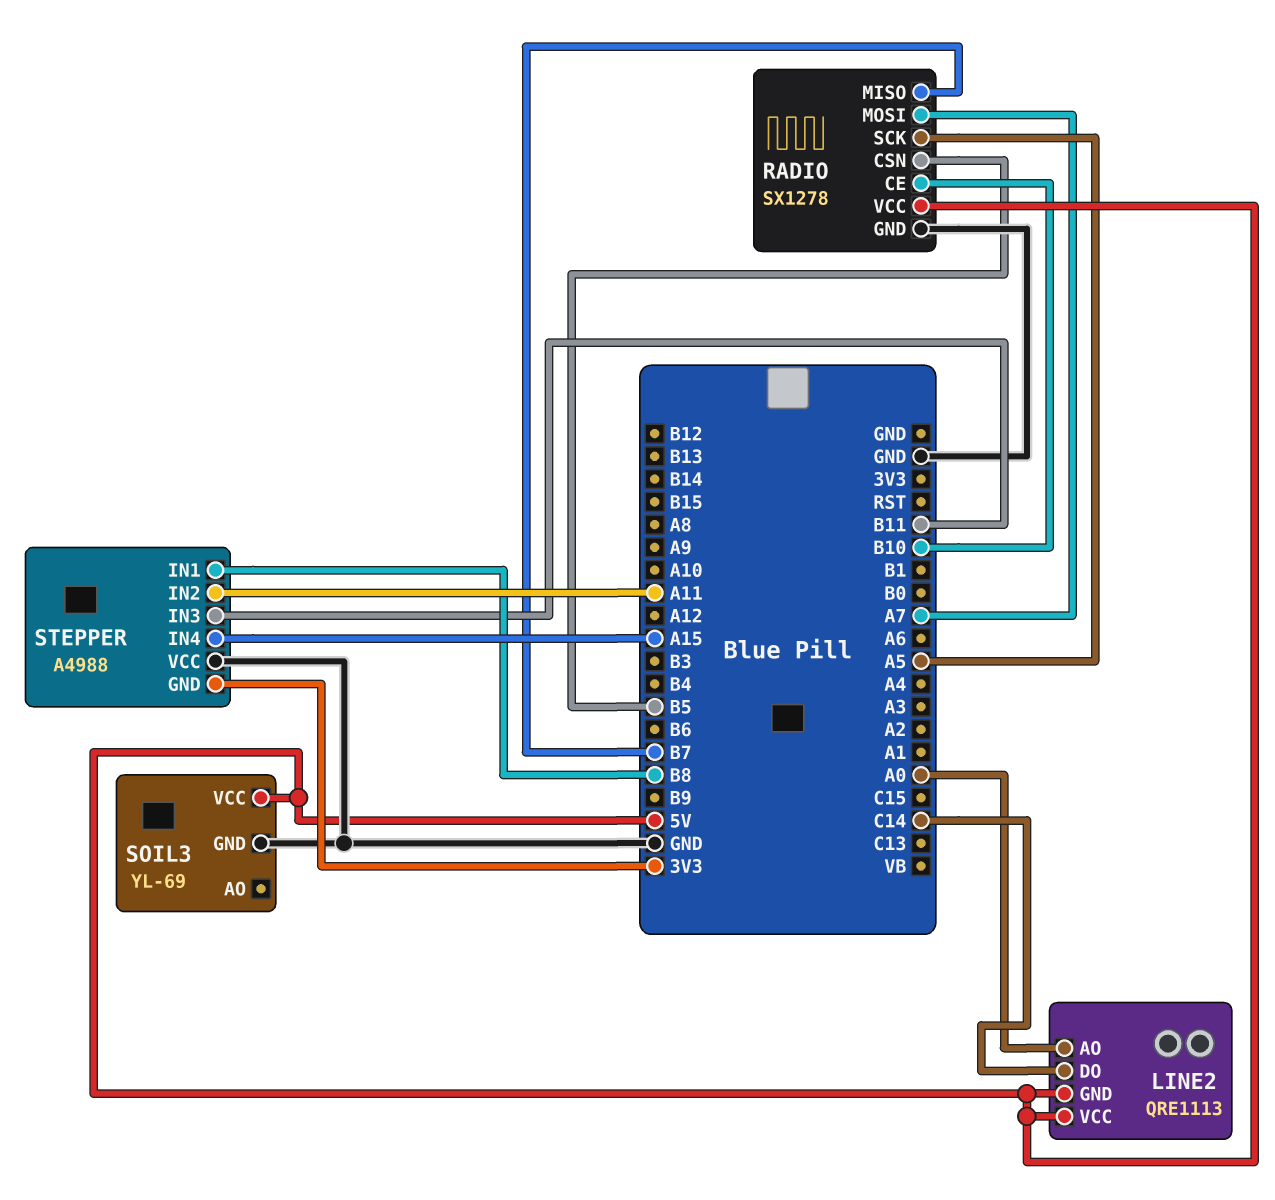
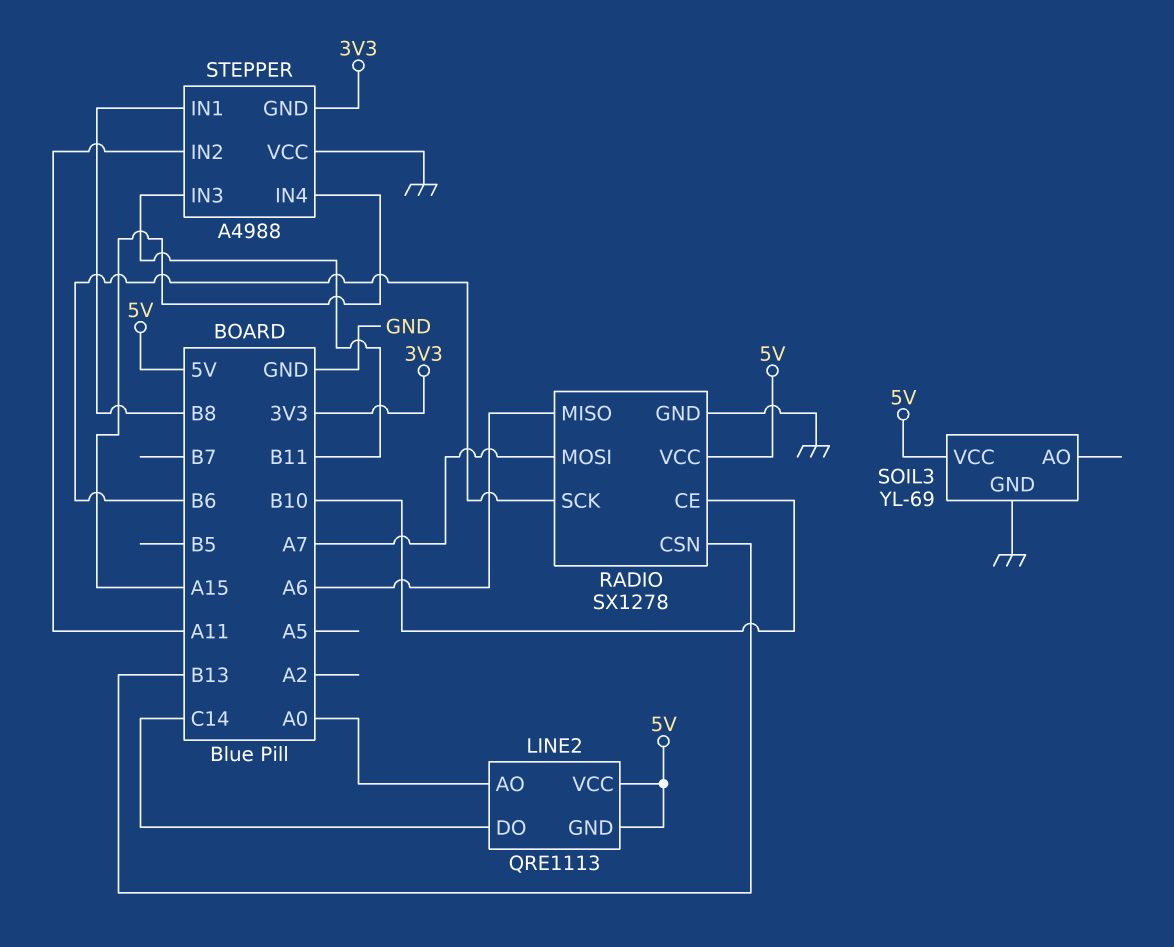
RADIO pin CSN: B5 -> B13
RADIO pin MISO: B7 -> A6
RADIO pin SCK: A5 -> B6

